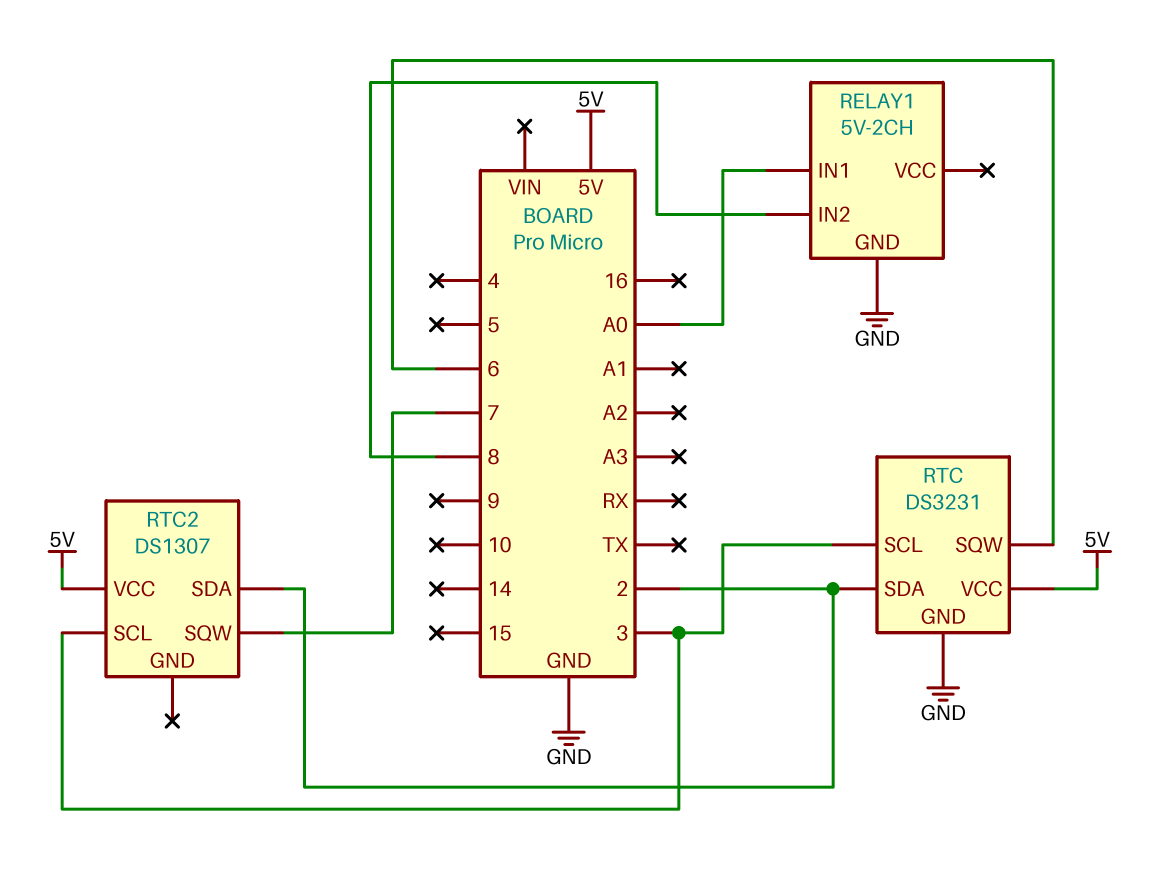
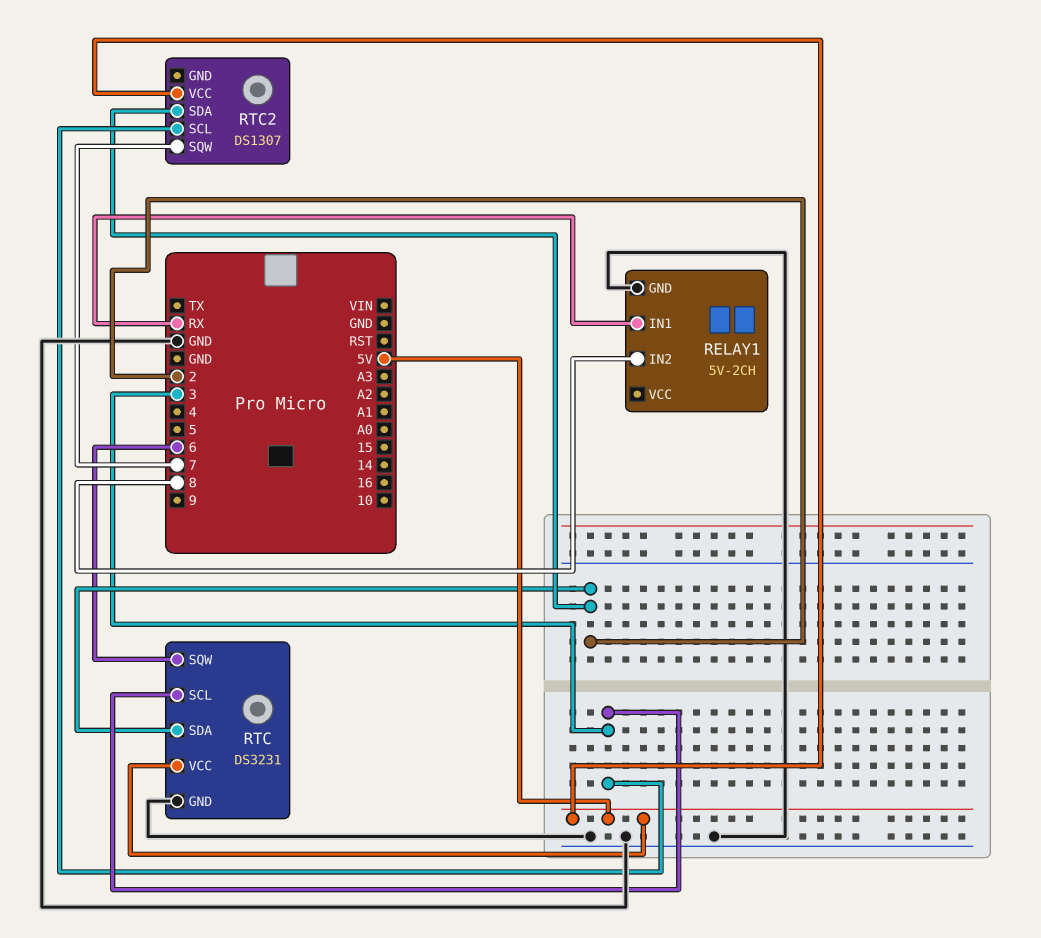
RELAY1 pin IN1: A0 -> RX

